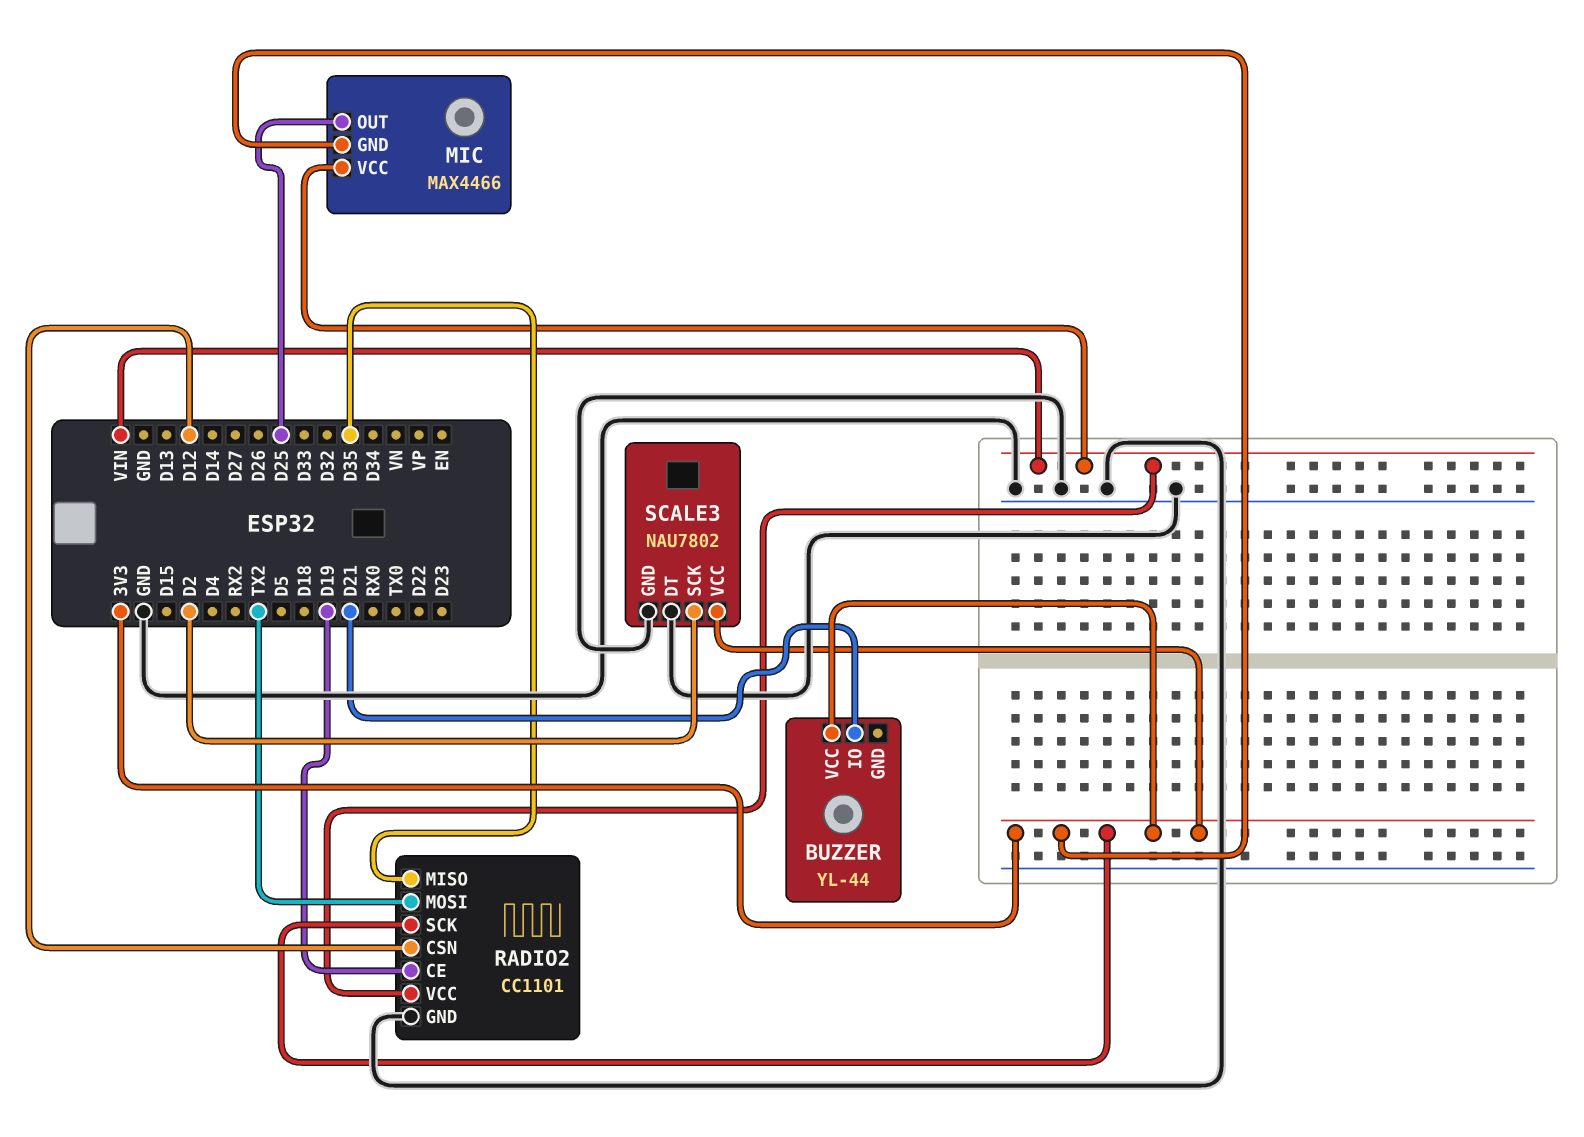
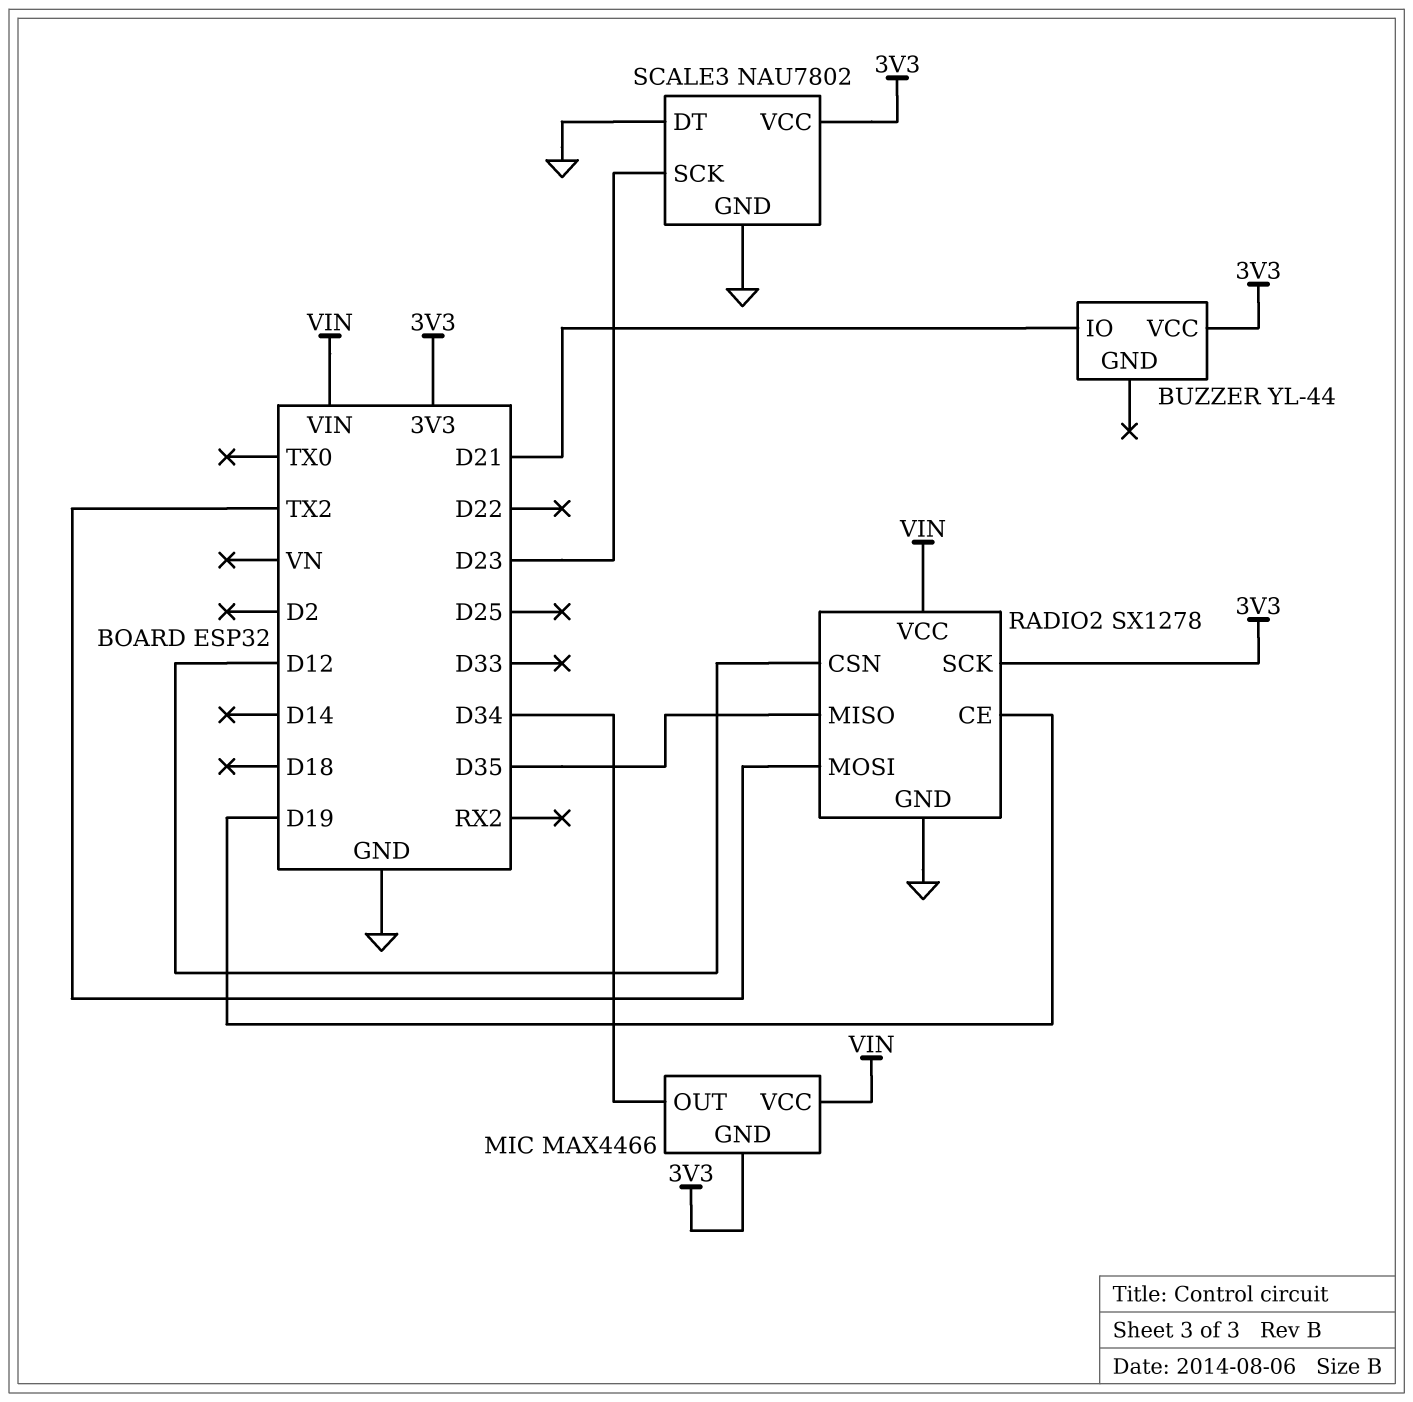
MIC pin OUT: D25 -> D34
RADIO2: CC1101 -> SX1278
SCALE3 pin SCK: D2 -> D23

